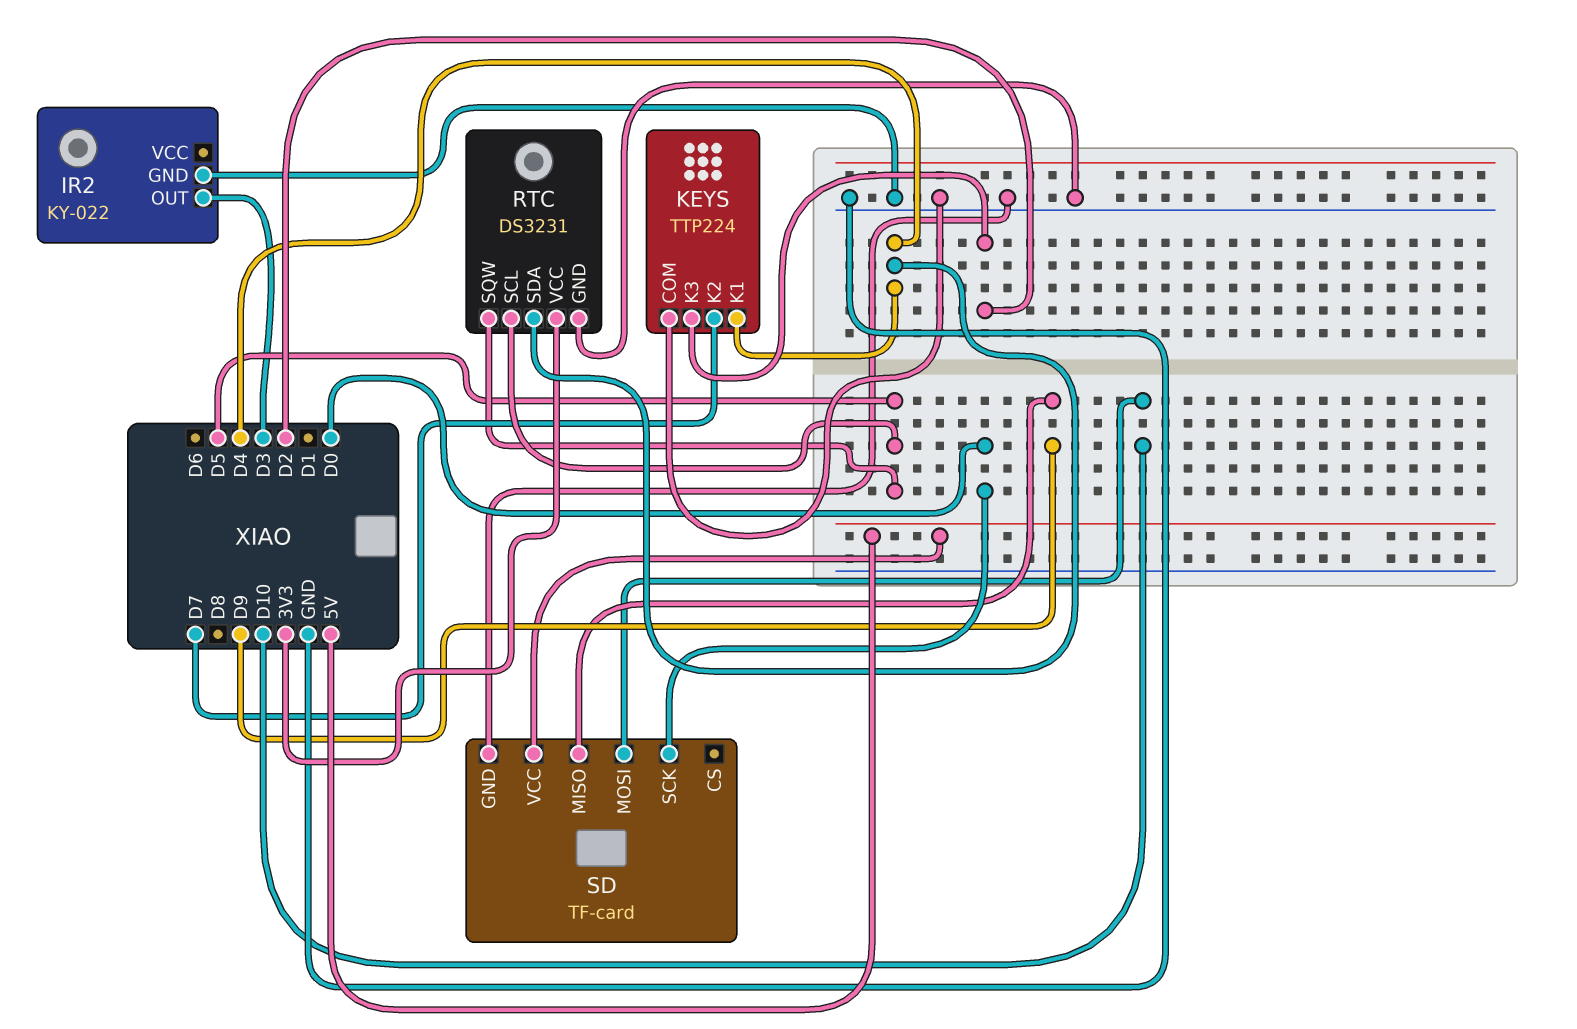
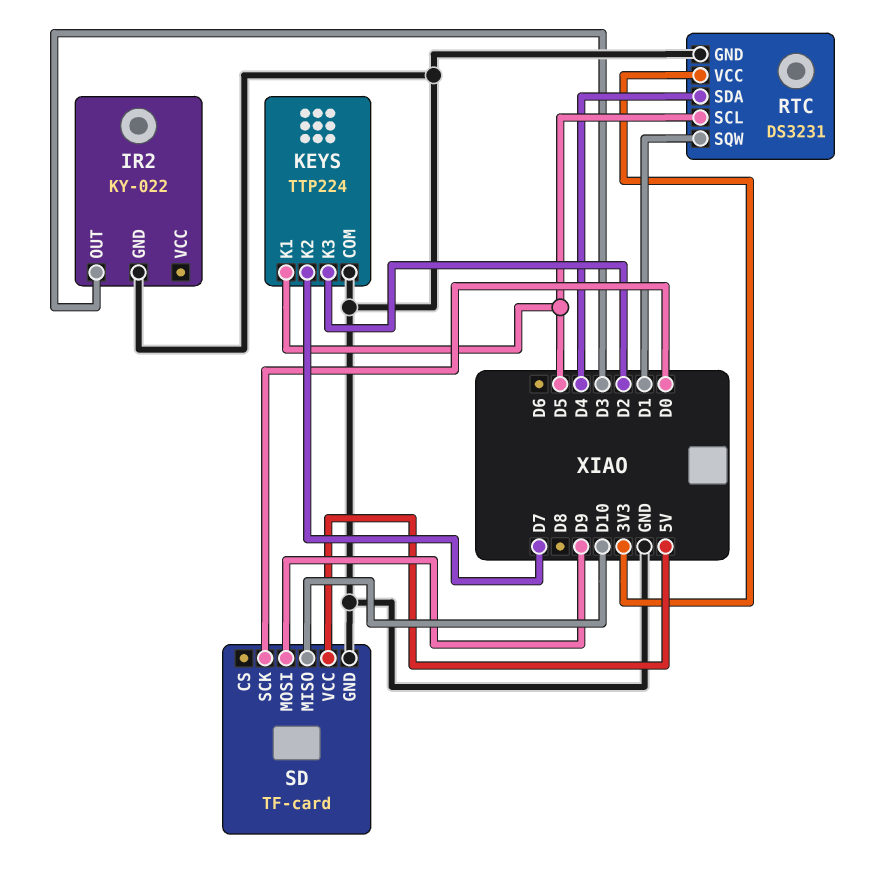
KEYS pin K1: D4 -> D5
RTC pin SQW: D5 -> D1
SD pin MISO: D9 -> D10
SD pin MOSI: D10 -> D9

